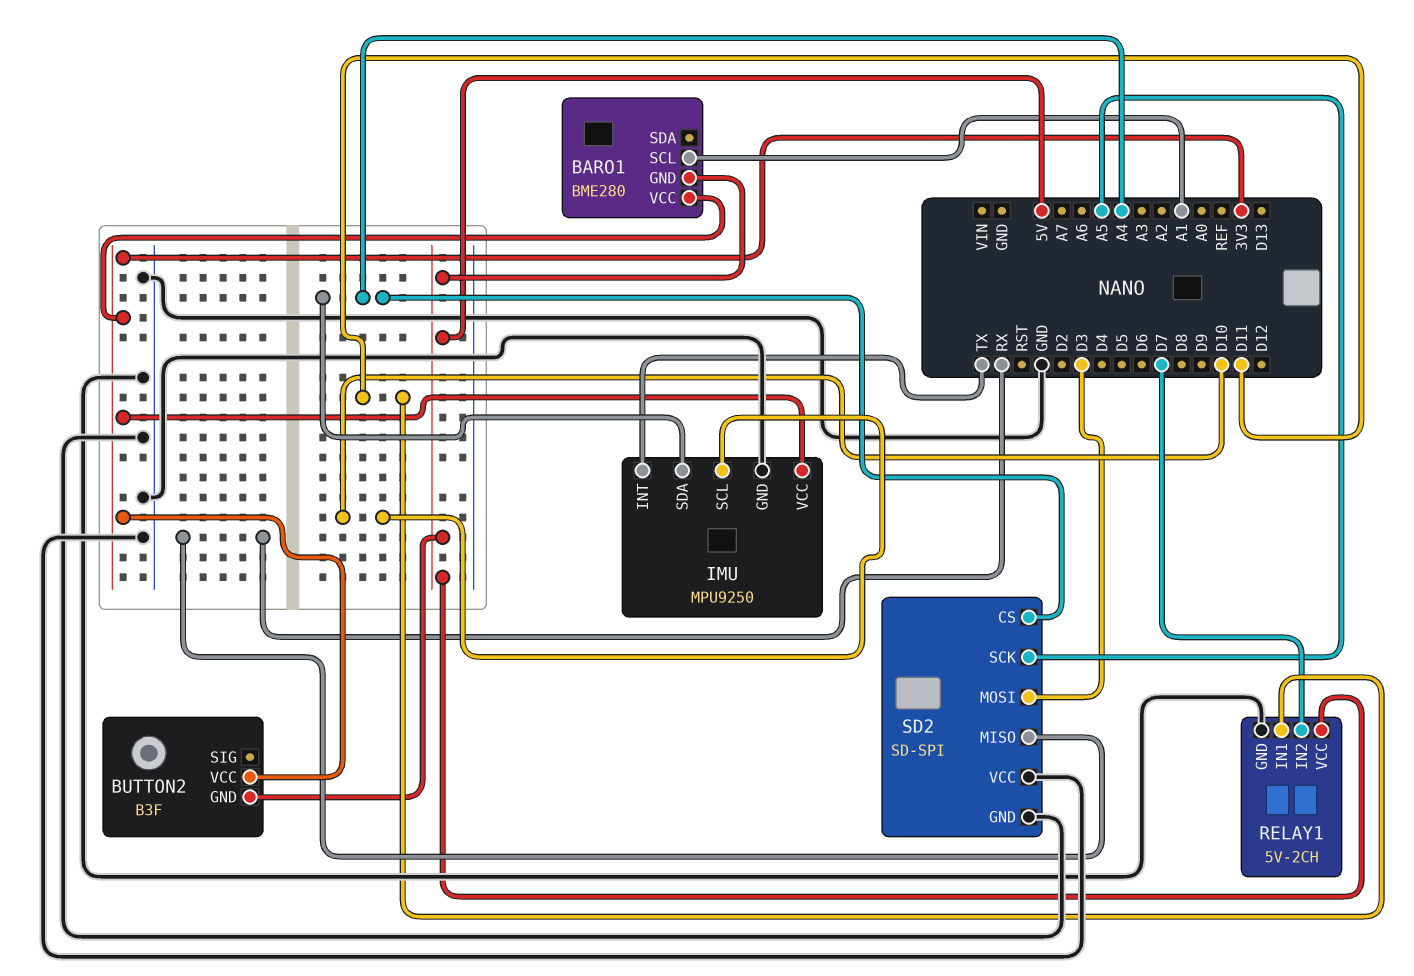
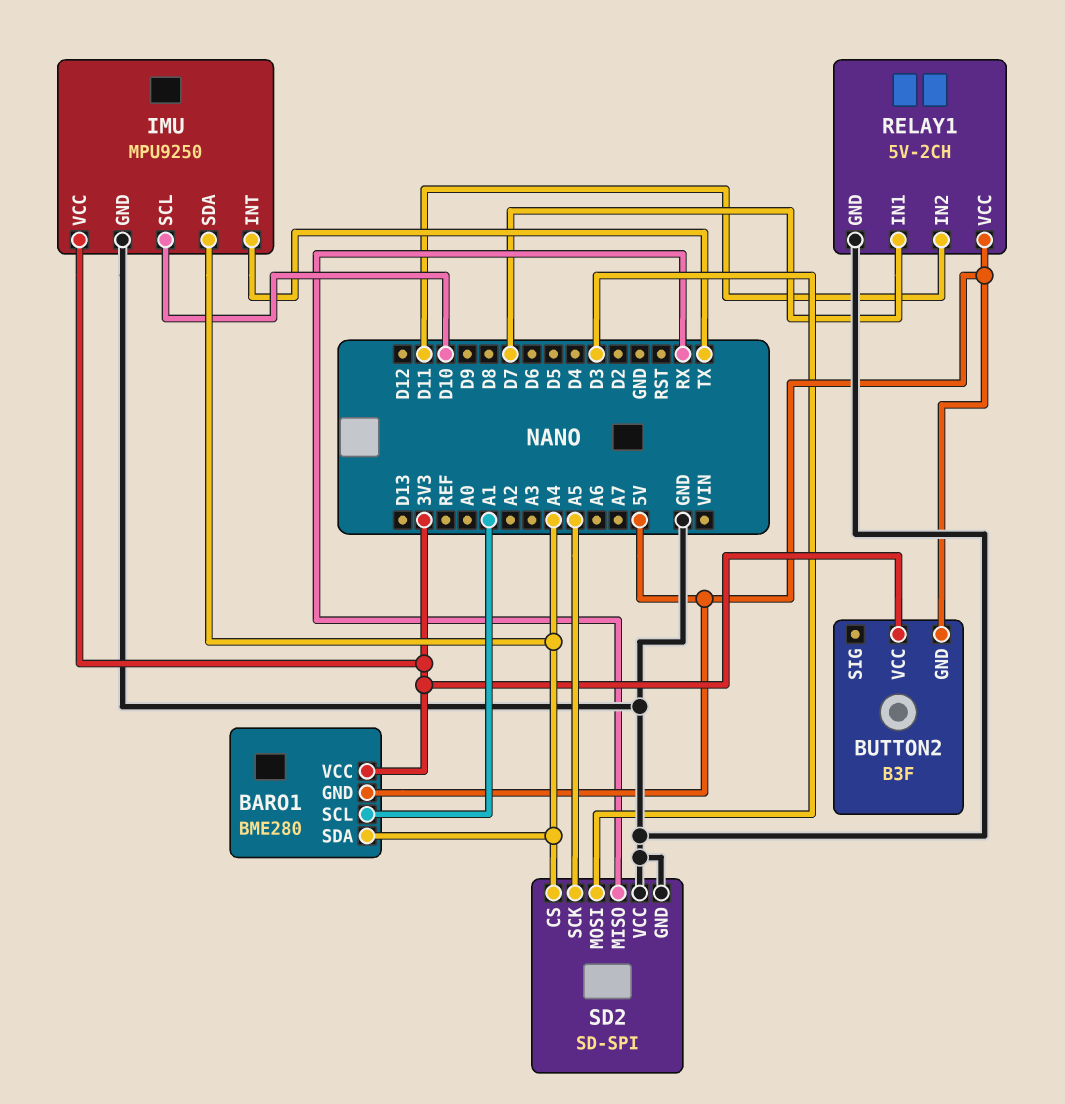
BARO1 pin SDA: none -> A4
RELAY1 pin IN1: D11 -> D7
RELAY1 pin IN2: D7 -> D11

